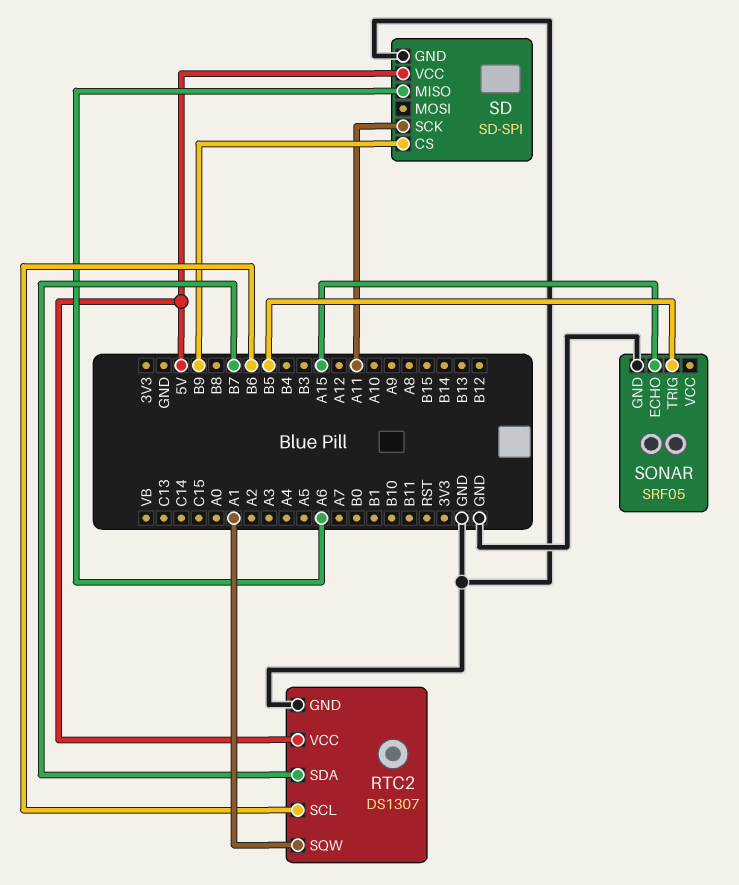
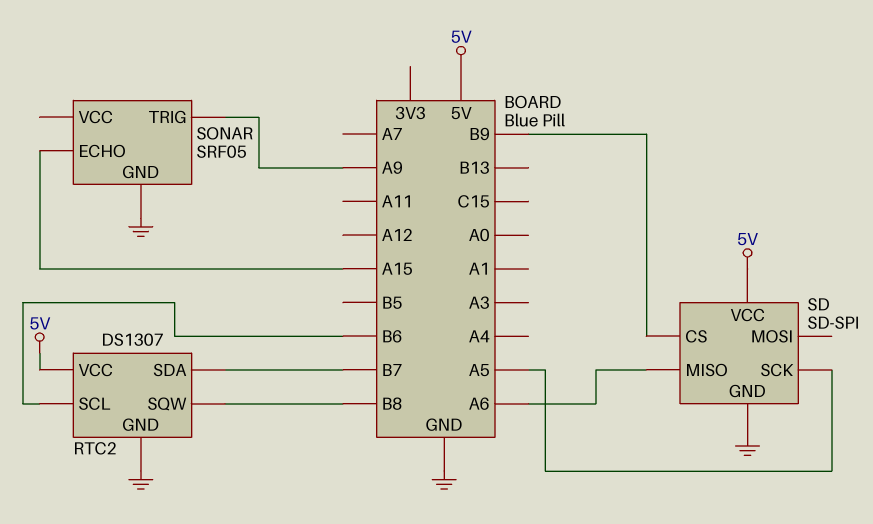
RTC2 pin SQW: A1 -> B8
SD pin SCK: A11 -> A5
SONAR pin TRIG: B5 -> A9

